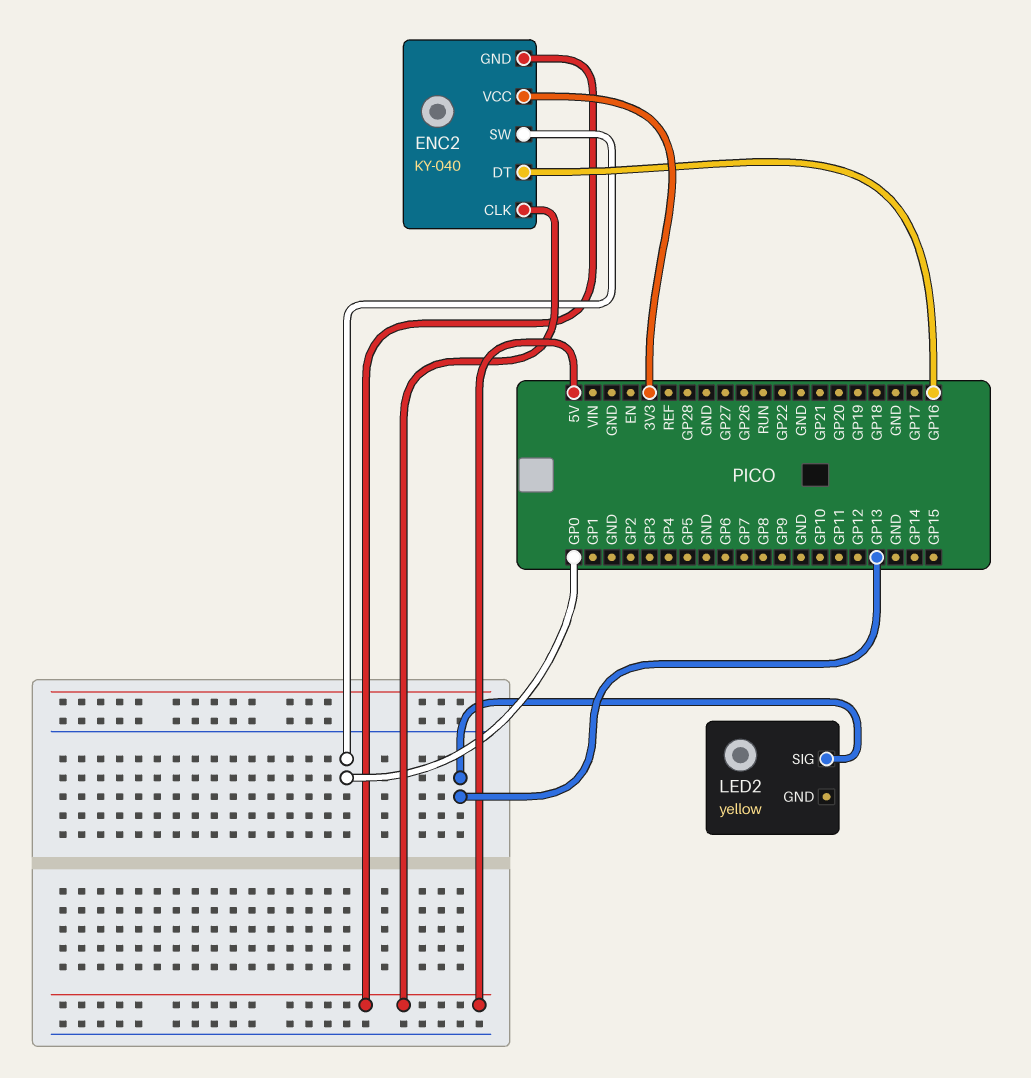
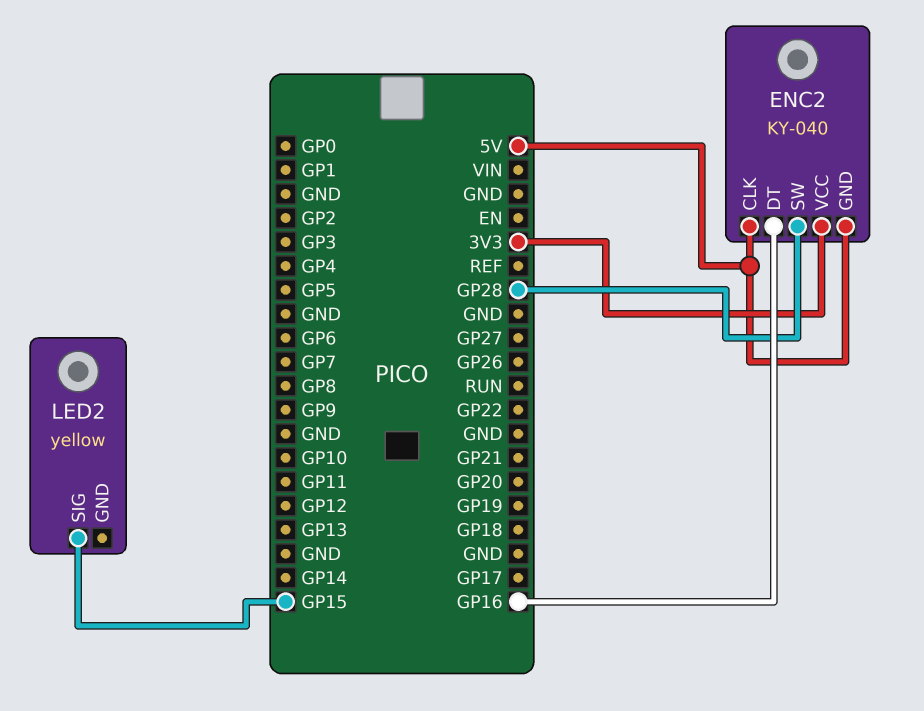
ENC2 pin SW: GP0 -> GP28
LED2 pin SIG: GP13 -> GP15

